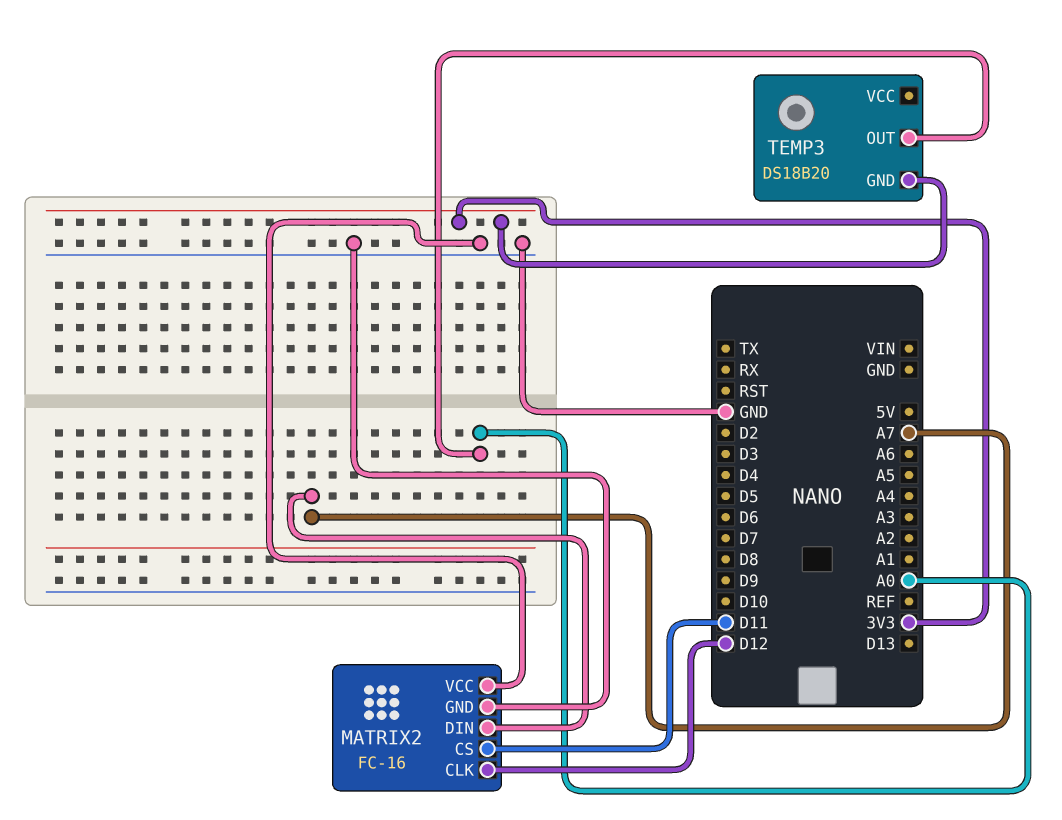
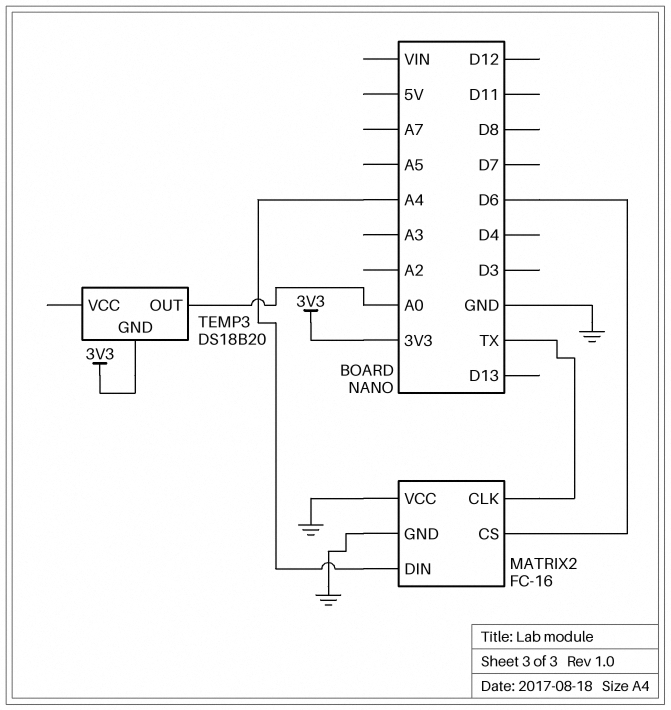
MATRIX2 pin CLK: D12 -> TX
MATRIX2 pin CS: D11 -> D6
MATRIX2 pin DIN: A7 -> A4

